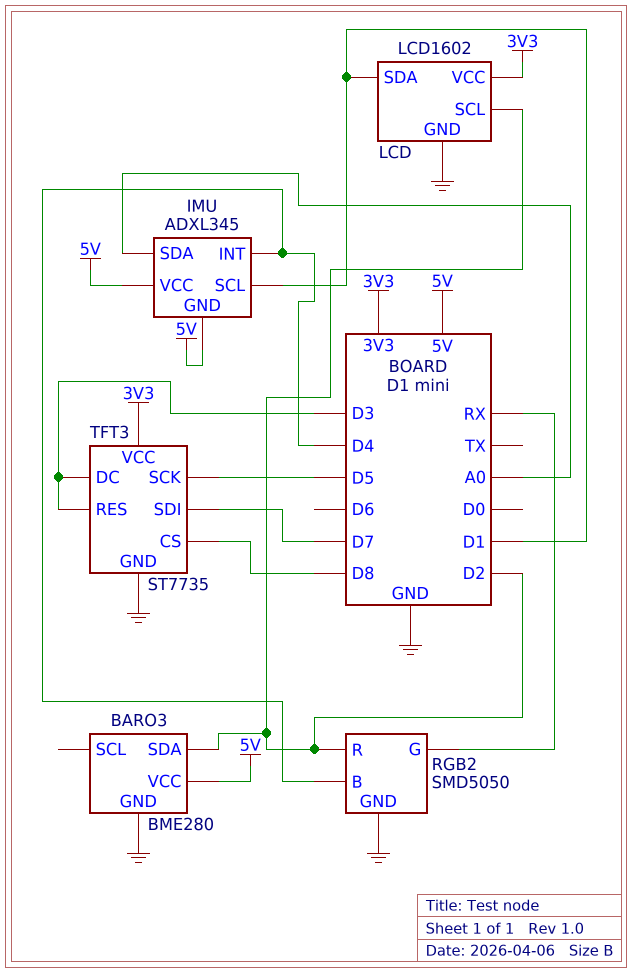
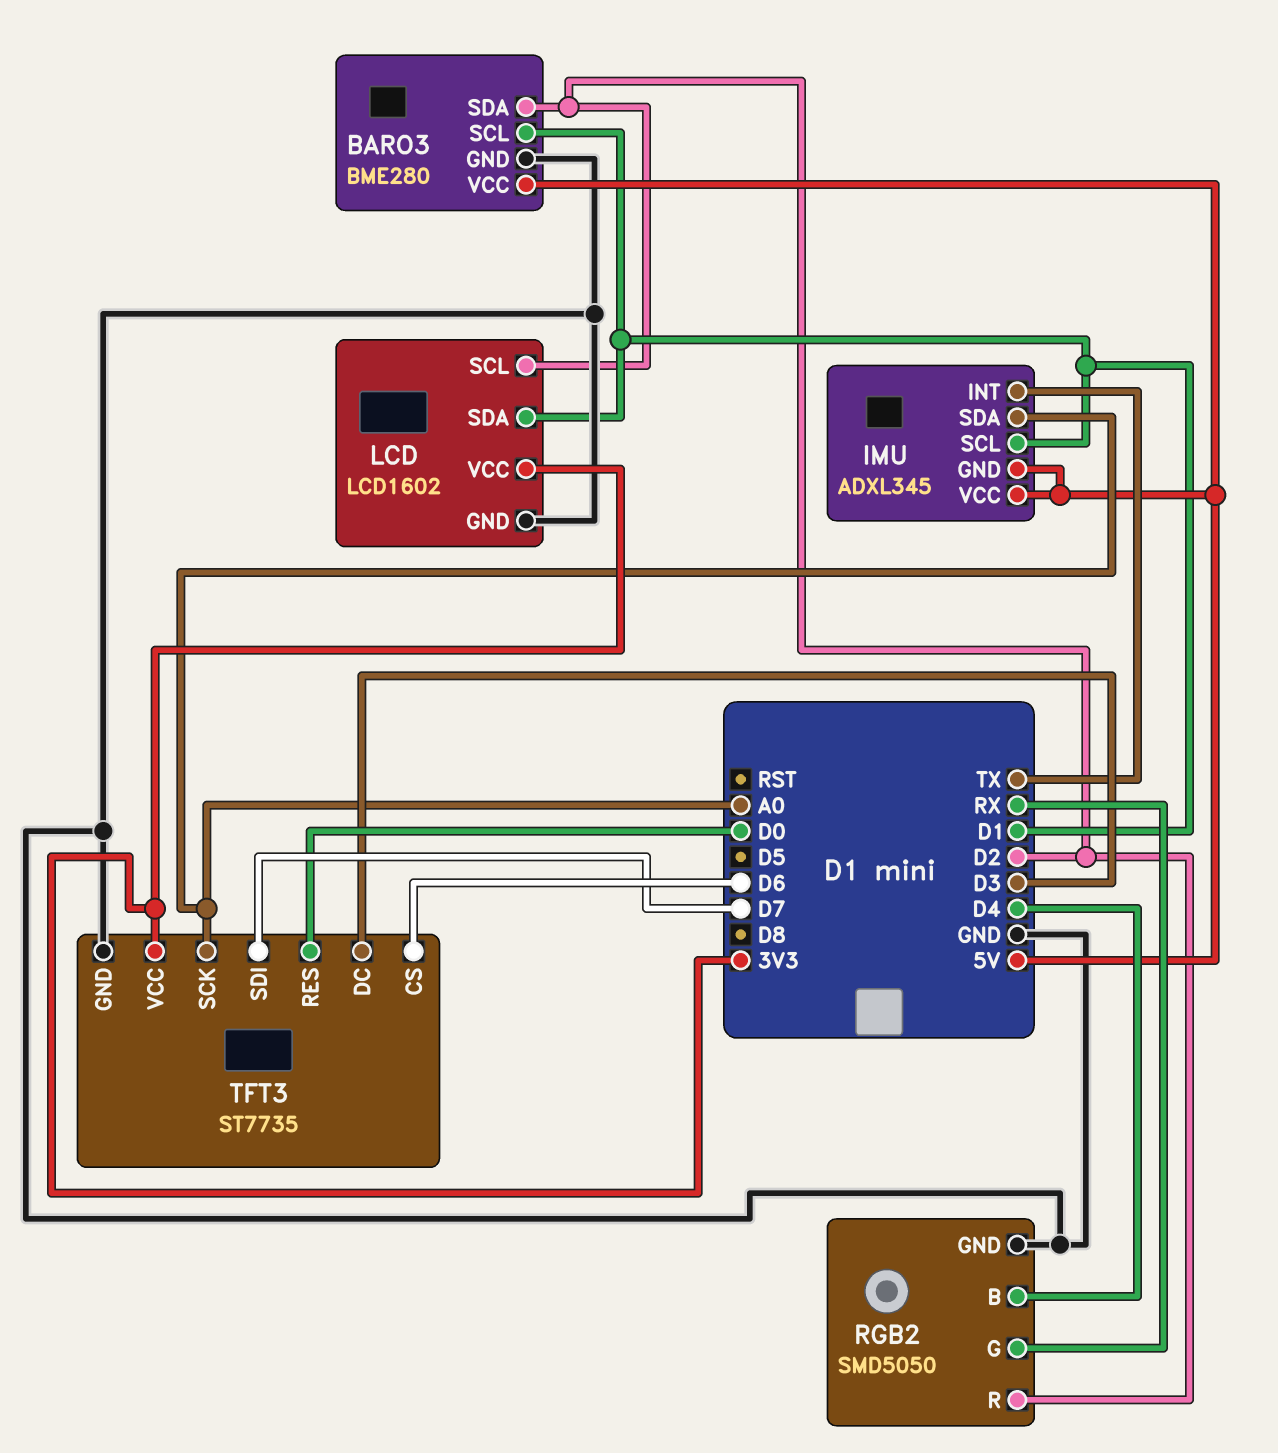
BARO3 pin SCL: none -> D1
IMU pin INT: D4 -> TX
TFT3 pin CS: D8 -> D6
TFT3 pin RES: D3 -> D0
TFT3 pin SCK: D5 -> A0

